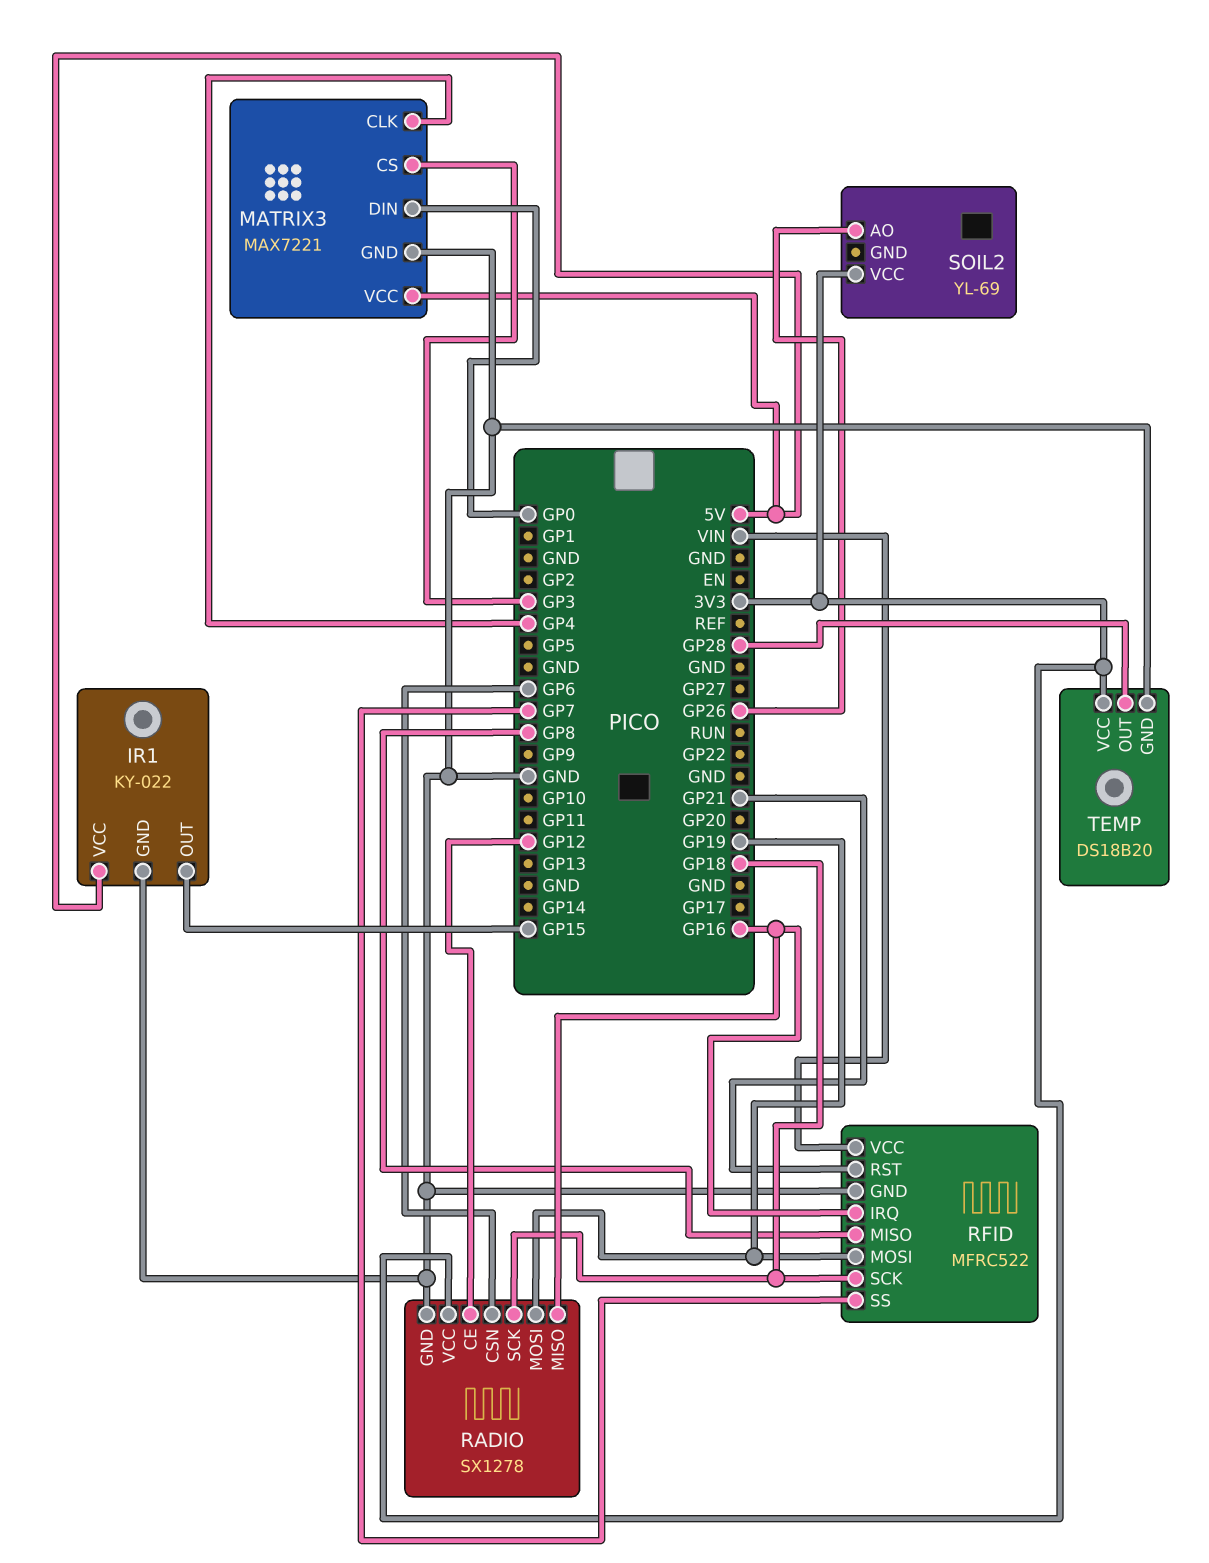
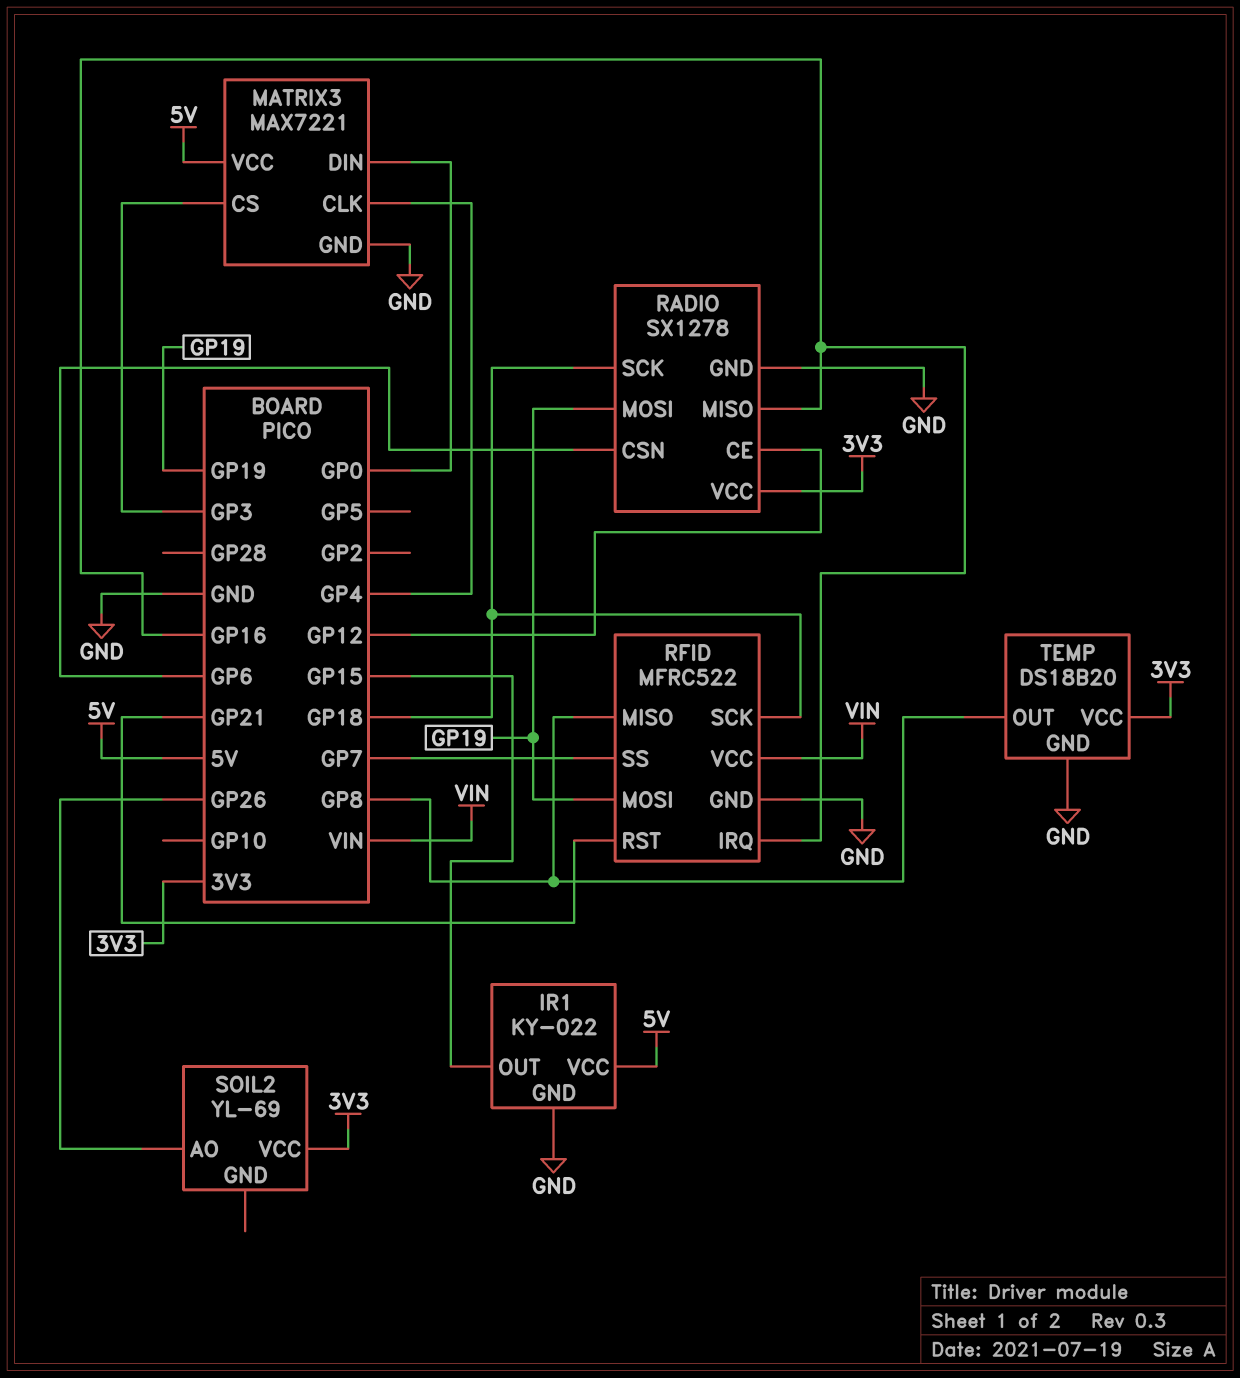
TEMP pin OUT: GP28 -> GP8

